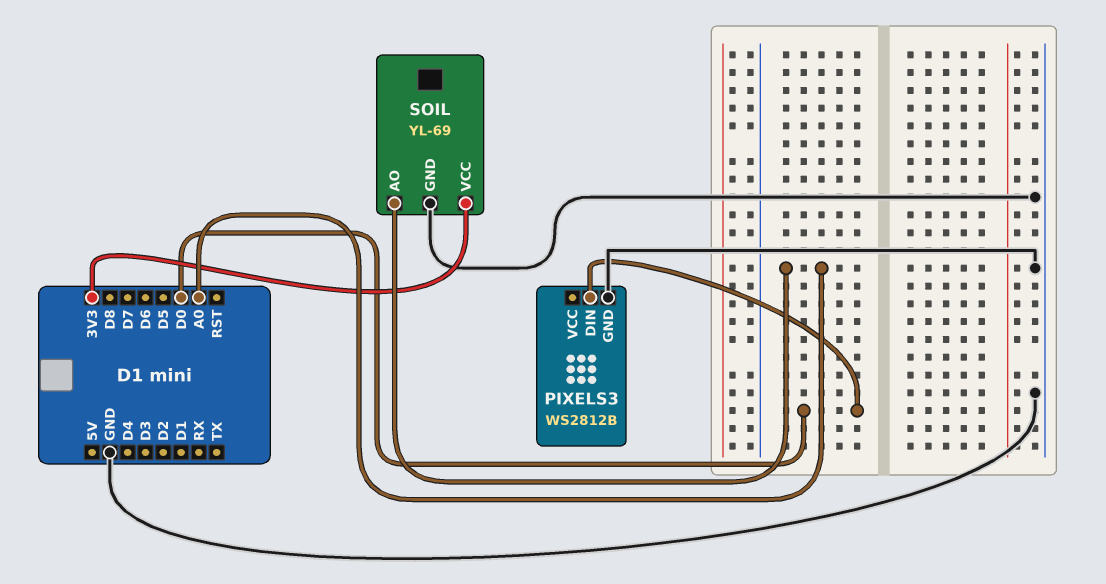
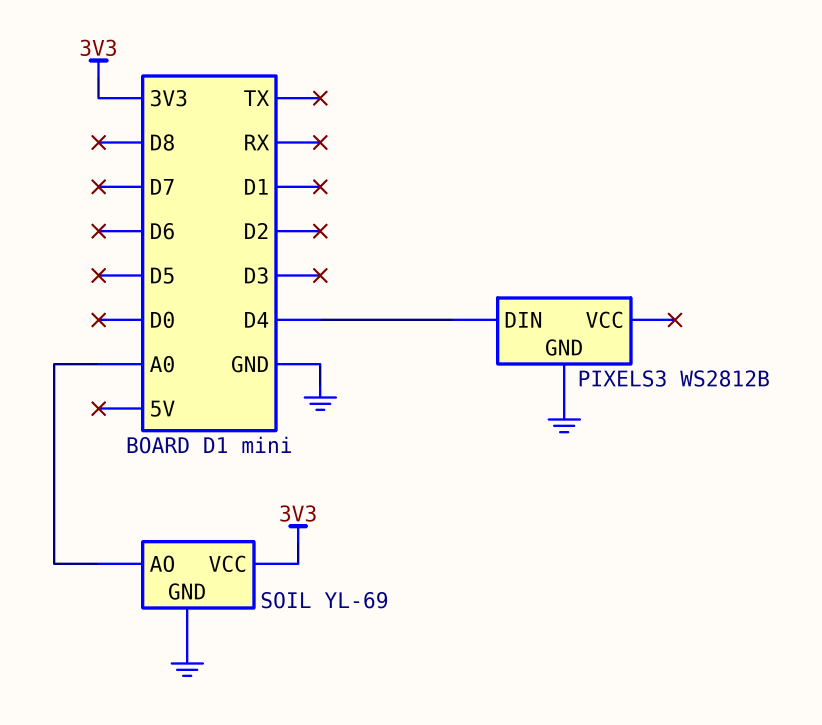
PIXELS3 pin DIN: D0 -> D4

